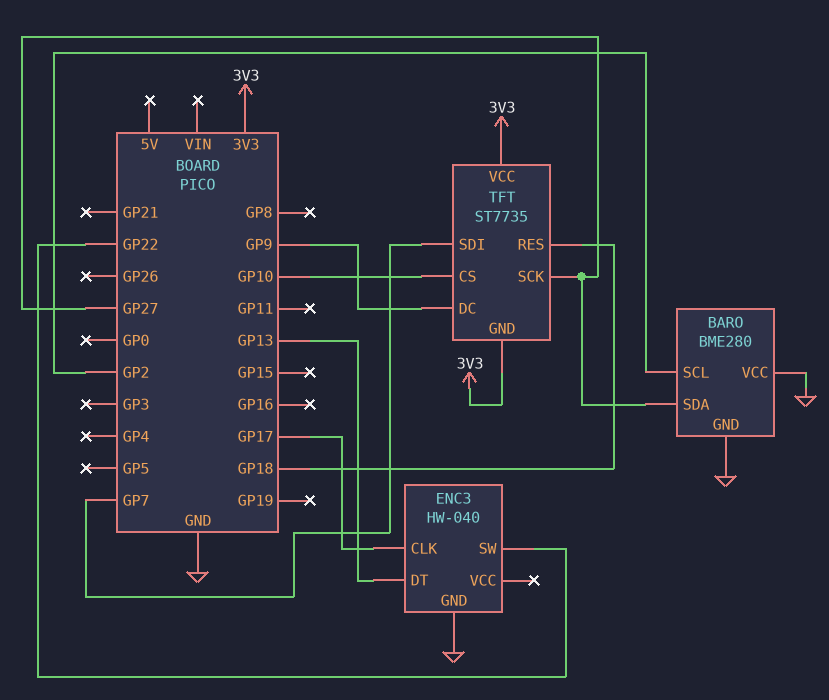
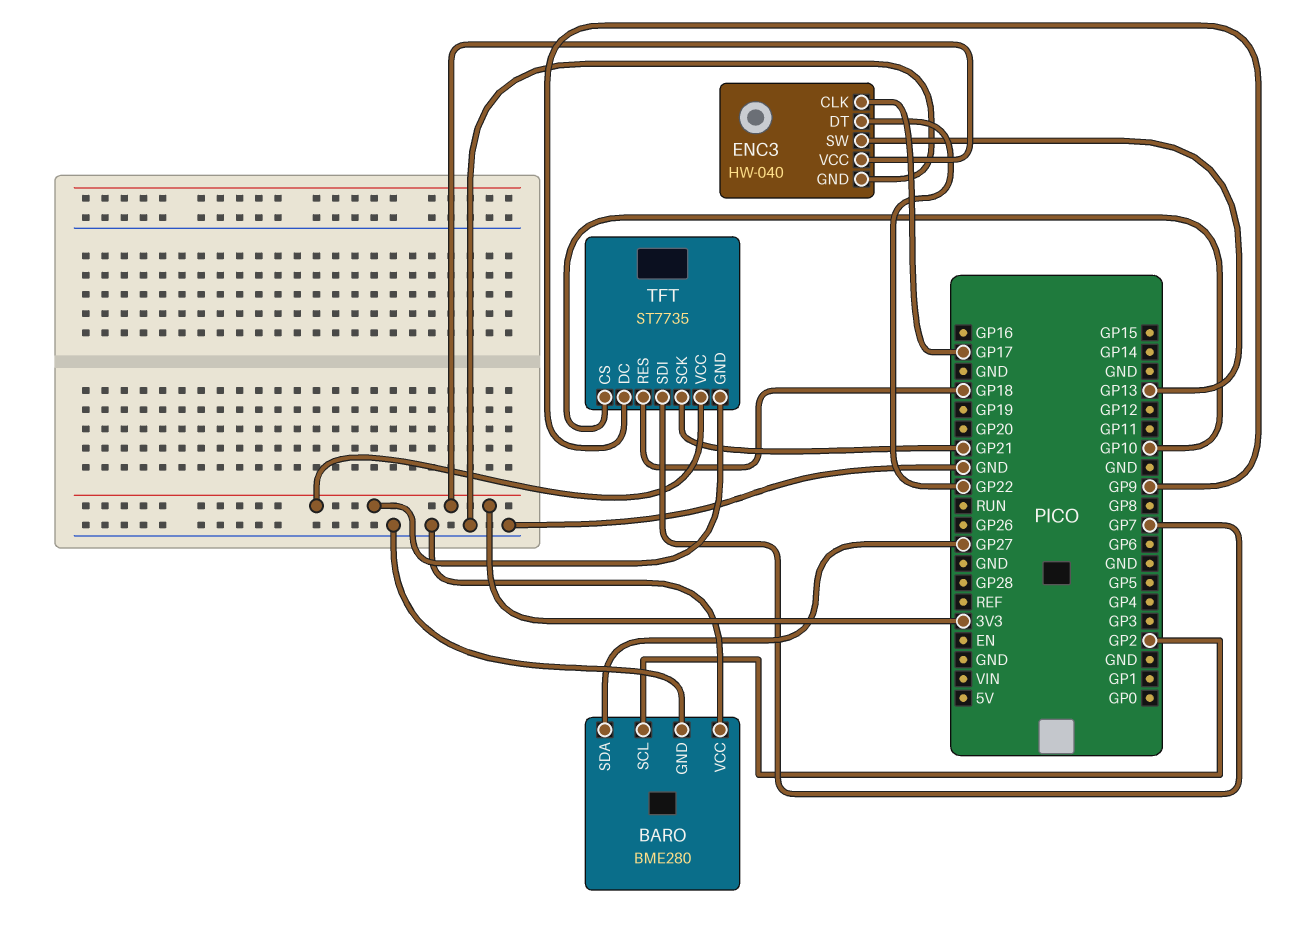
ENC3 pin DT: GP13 -> GP22
ENC3 pin SW: GP22 -> GP13
ENC3 pin VCC: none -> 3V3
TFT pin SCK: GP27 -> GP21

